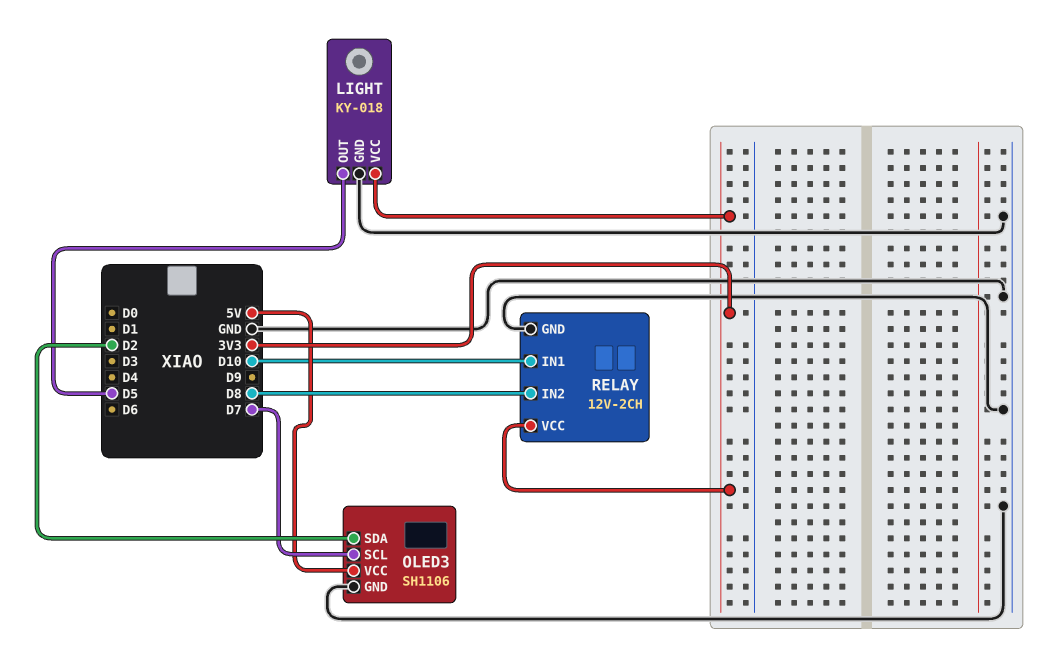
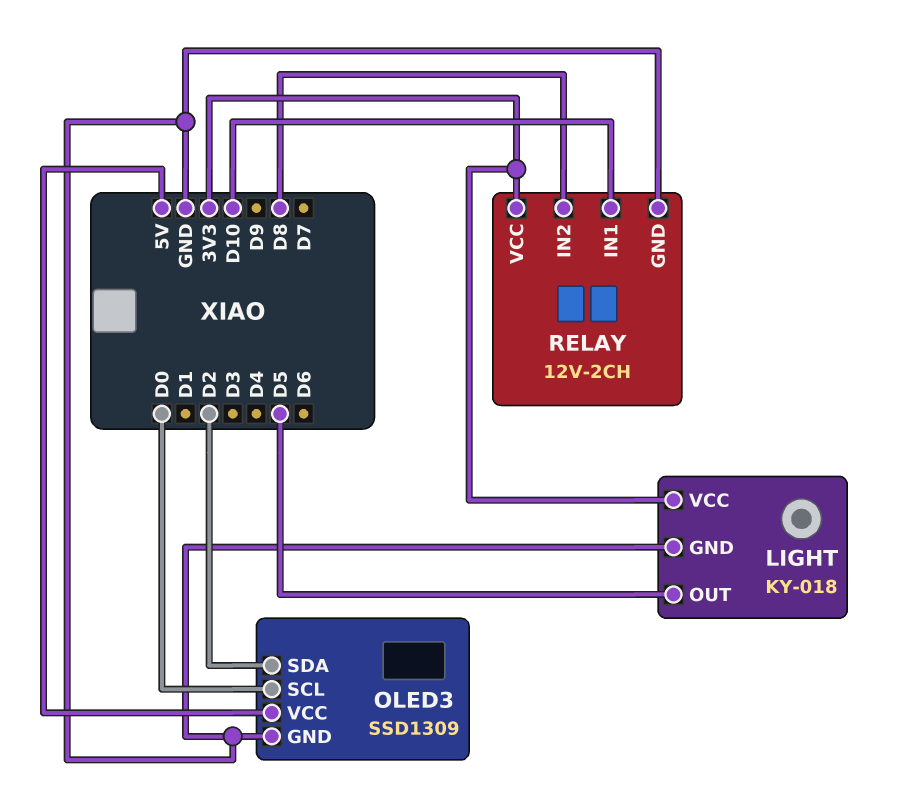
OLED3: SH1106 -> SSD1309
OLED3 pin SCL: D7 -> D0

